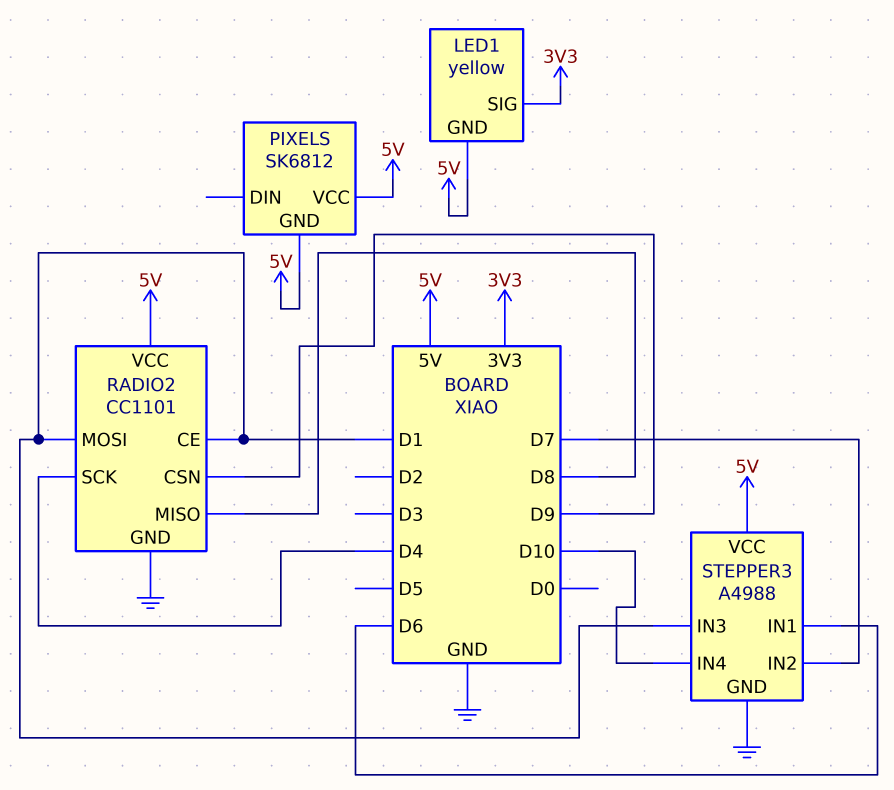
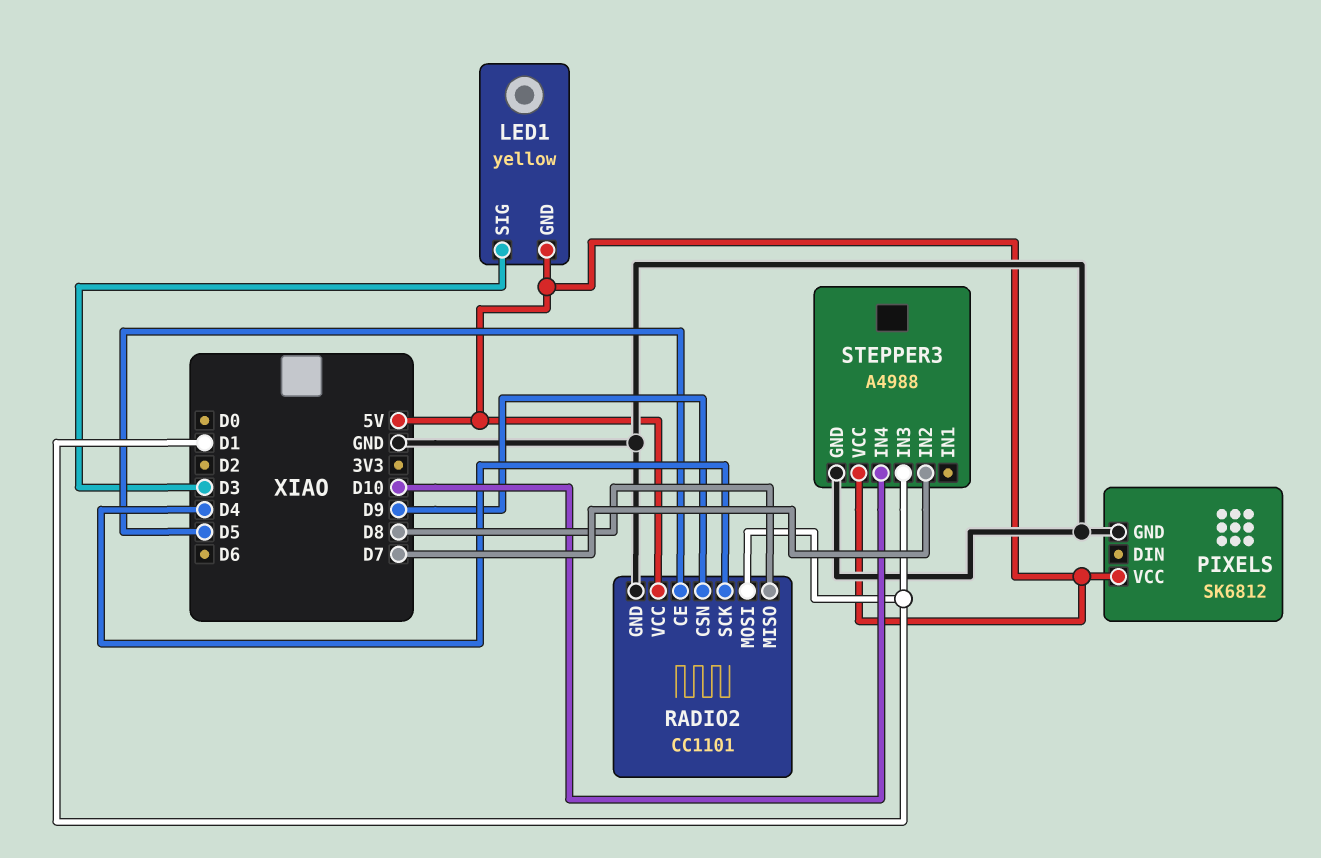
LED1 pin SIG: 3V3 -> D3
PIXELS pin GND: 5V -> GND
RADIO2 pin CE: D1 -> D5
STEPPER3 pin IN1: D6 -> none

